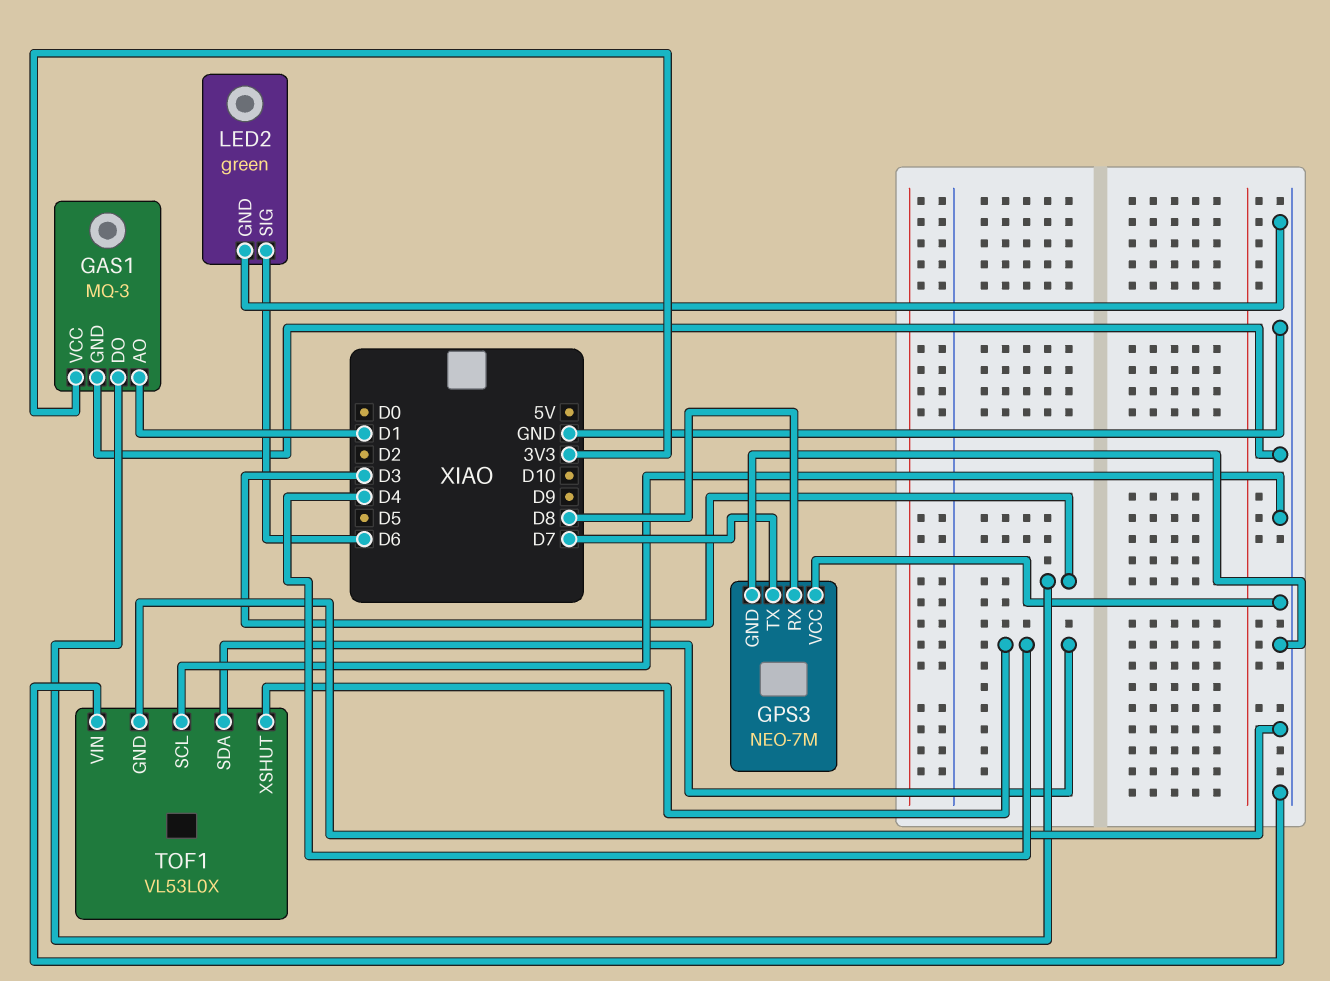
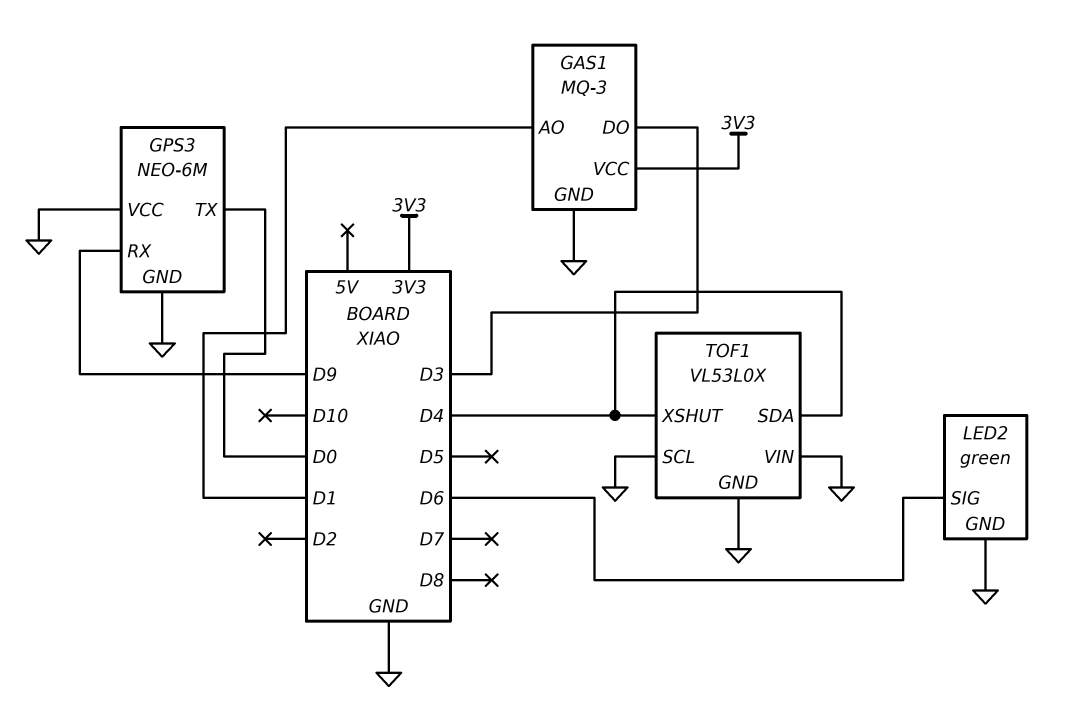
GPS3: NEO-7M -> NEO-6M
GPS3 pin RX: D8 -> D9
GPS3 pin TX: D7 -> D0

